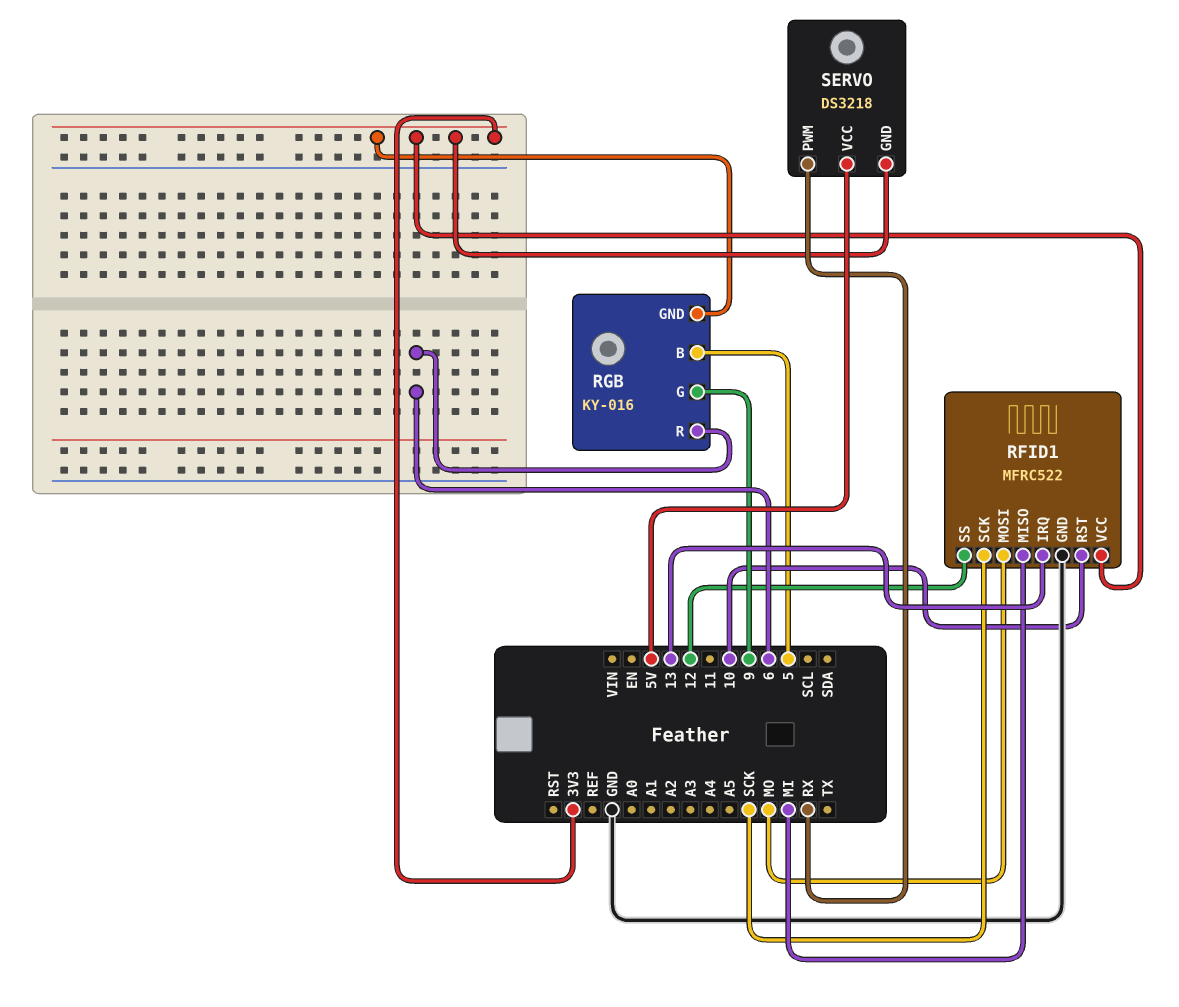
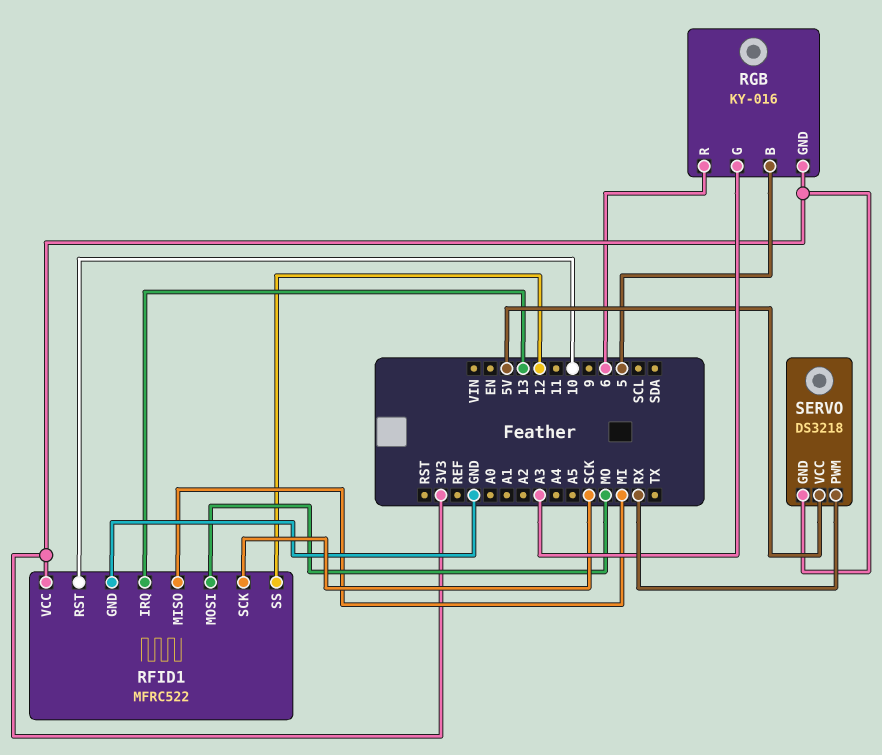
RGB pin G: 9 -> A3

